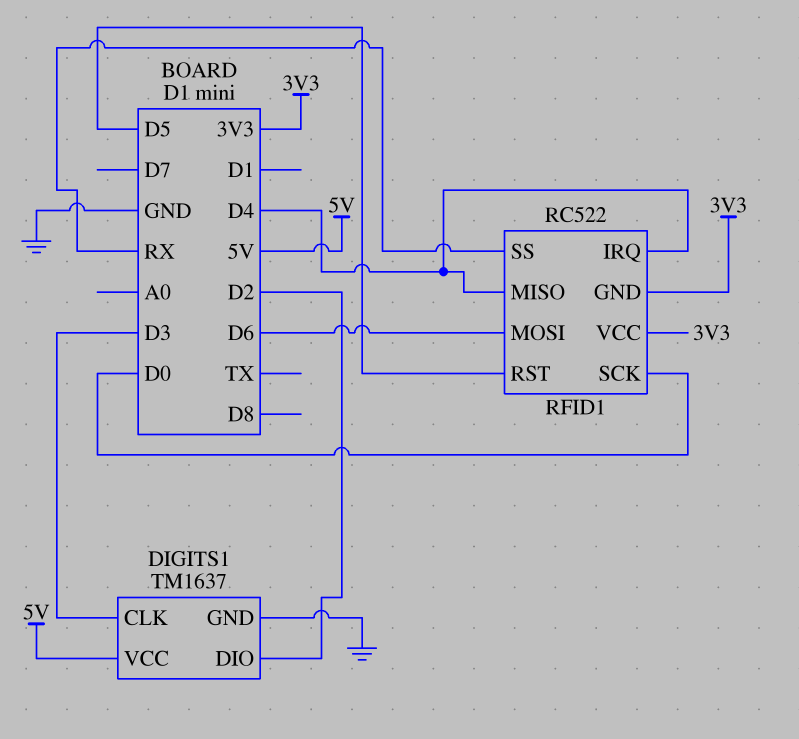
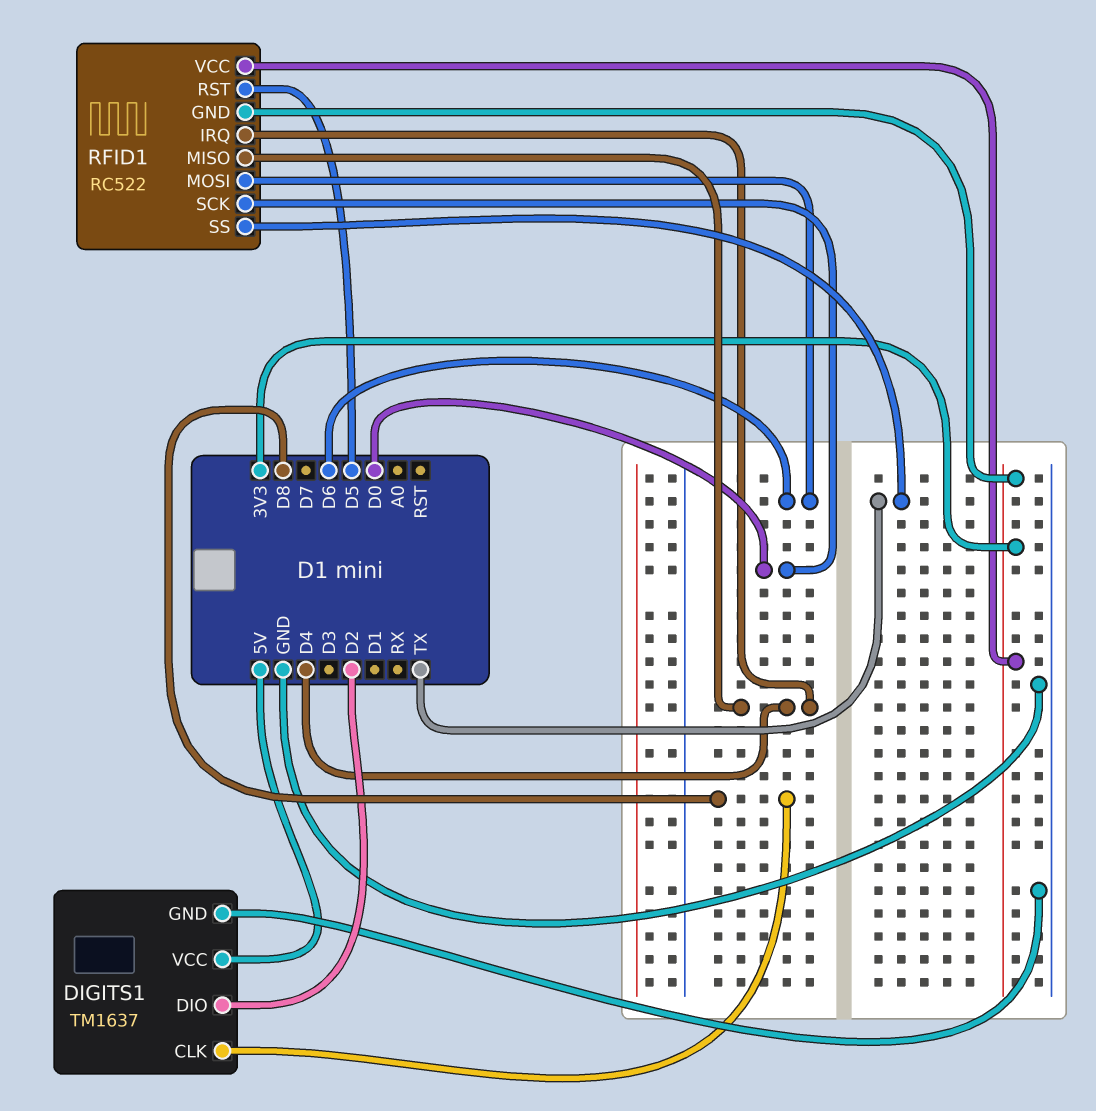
DIGITS1 pin CLK: D3 -> D8
RFID1 pin SS: RX -> TX

